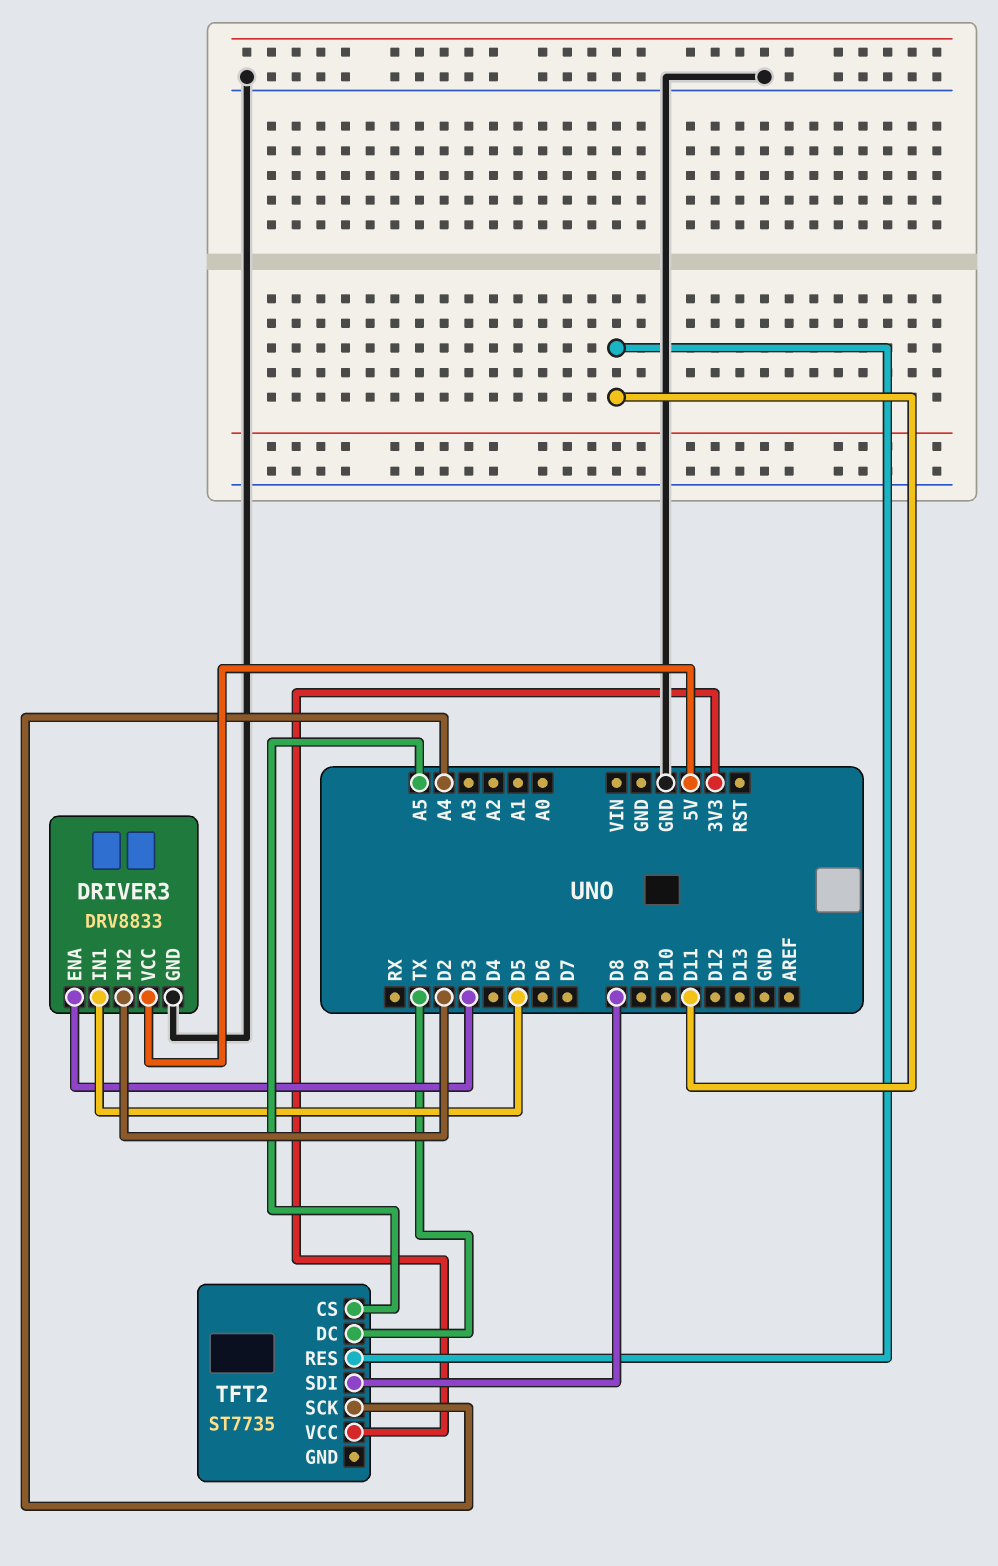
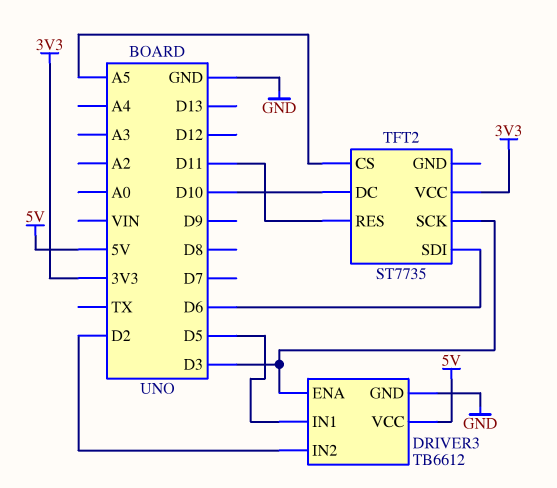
DRIVER3: DRV8833 -> TB6612
TFT2 pin DC: TX -> D10
TFT2 pin SCK: A4 -> D3
TFT2 pin SDI: D8 -> D6

